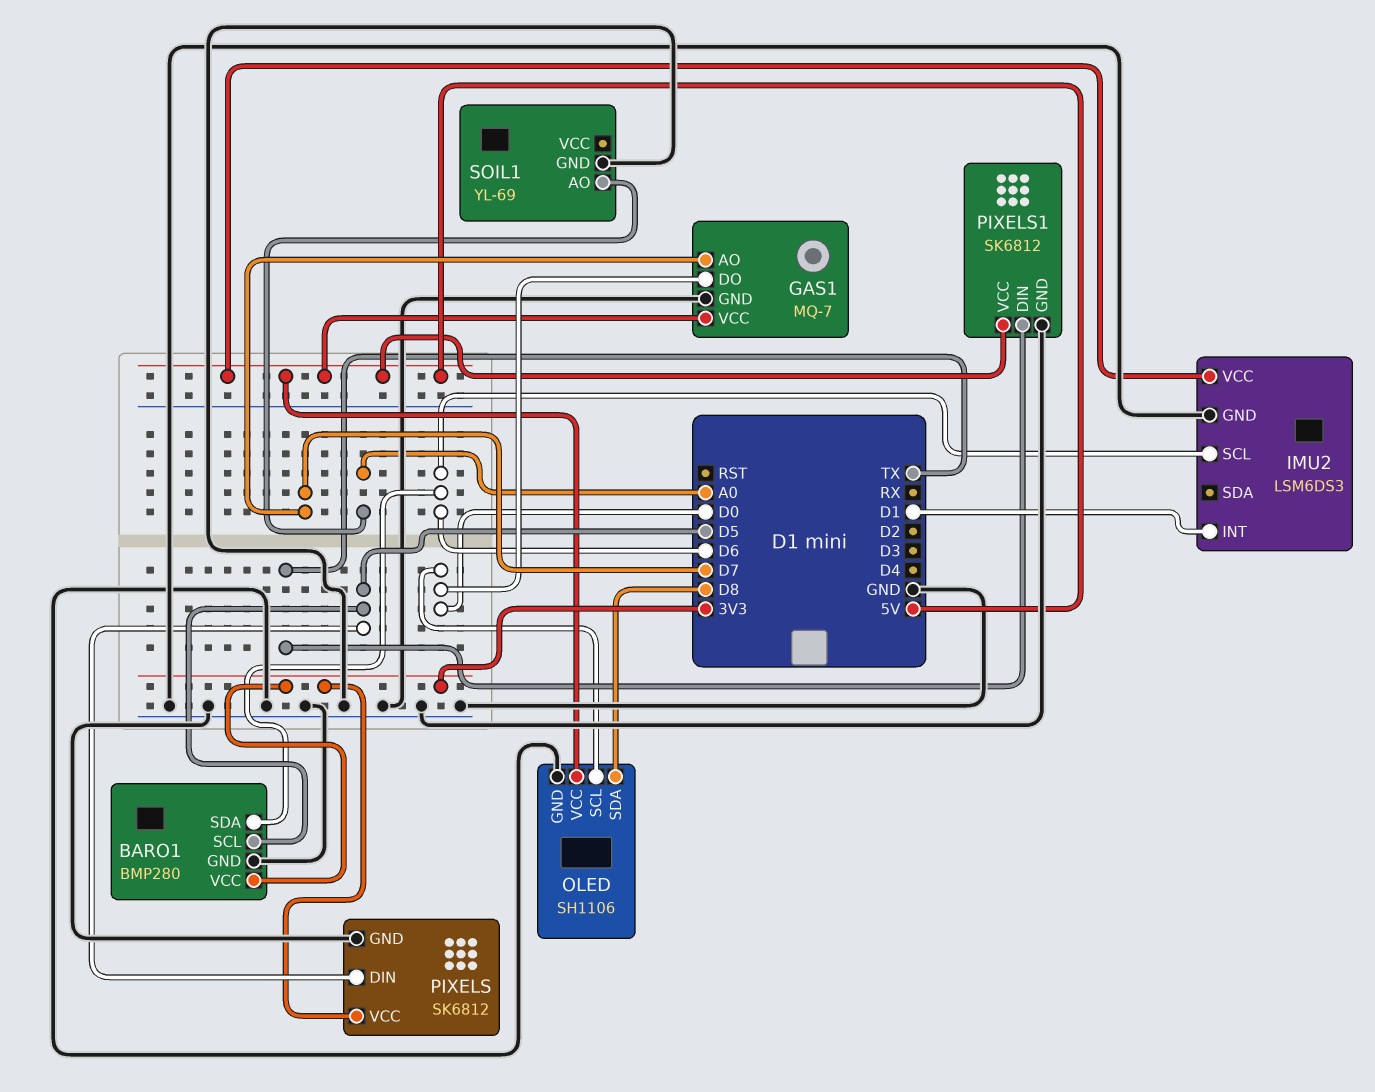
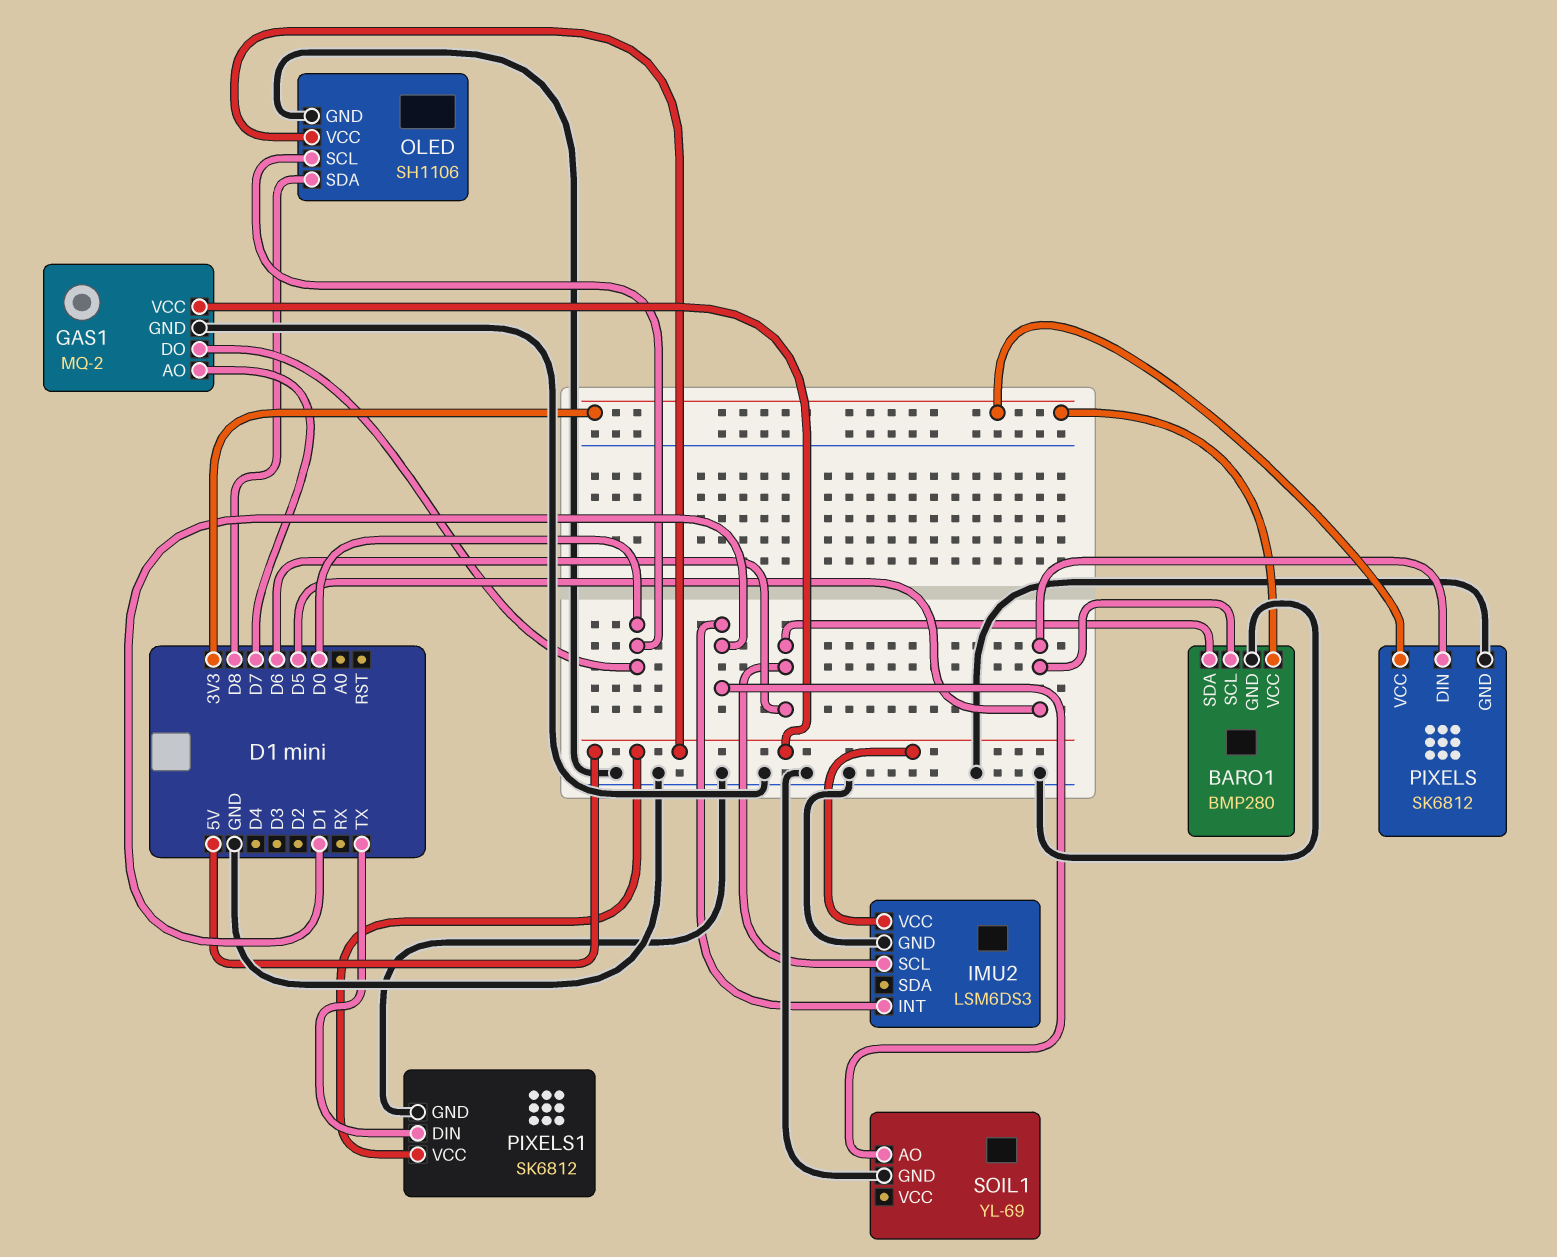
GAS1: MQ-7 -> MQ-2
SOIL1 pin AO: A0 -> D1

